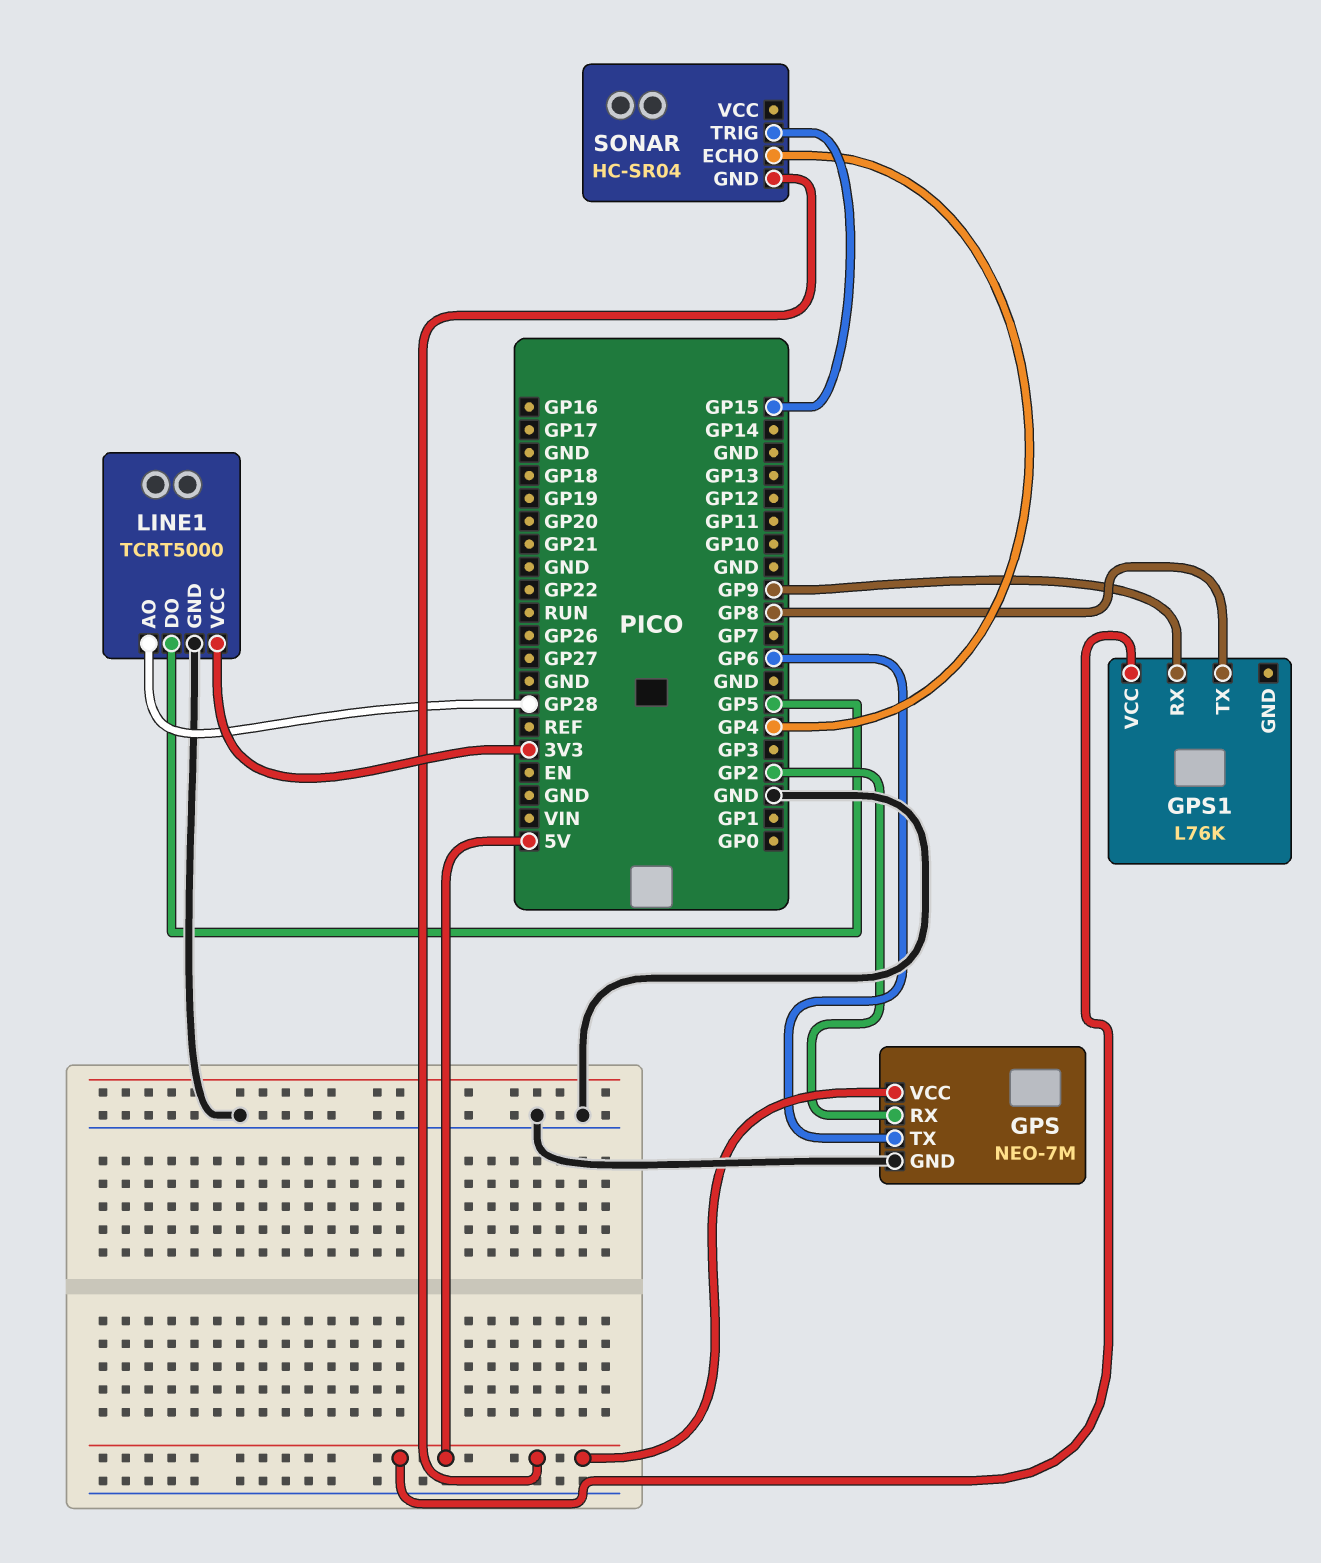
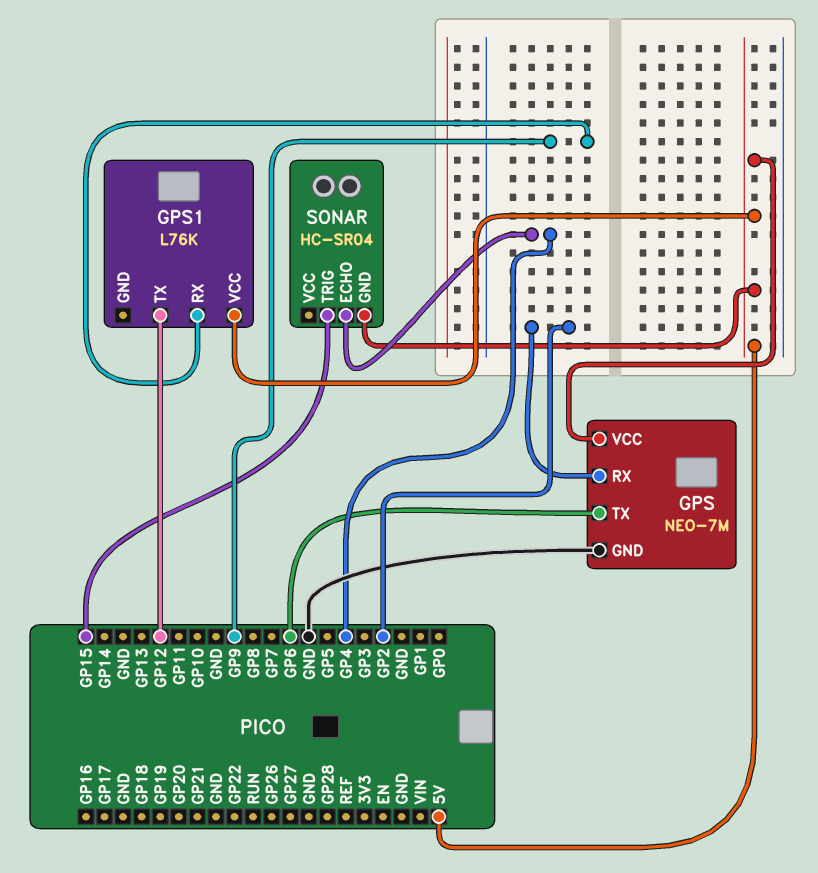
GPS1 pin TX: GP8 -> GP12
LINE1: TCRT5000 -> none
LINE1 pin AO: GP28 -> none
LINE1 pin DO: GP5 -> none
LINE1 pin GND: GND -> none
LINE1 pin VCC: 3V3 -> none

